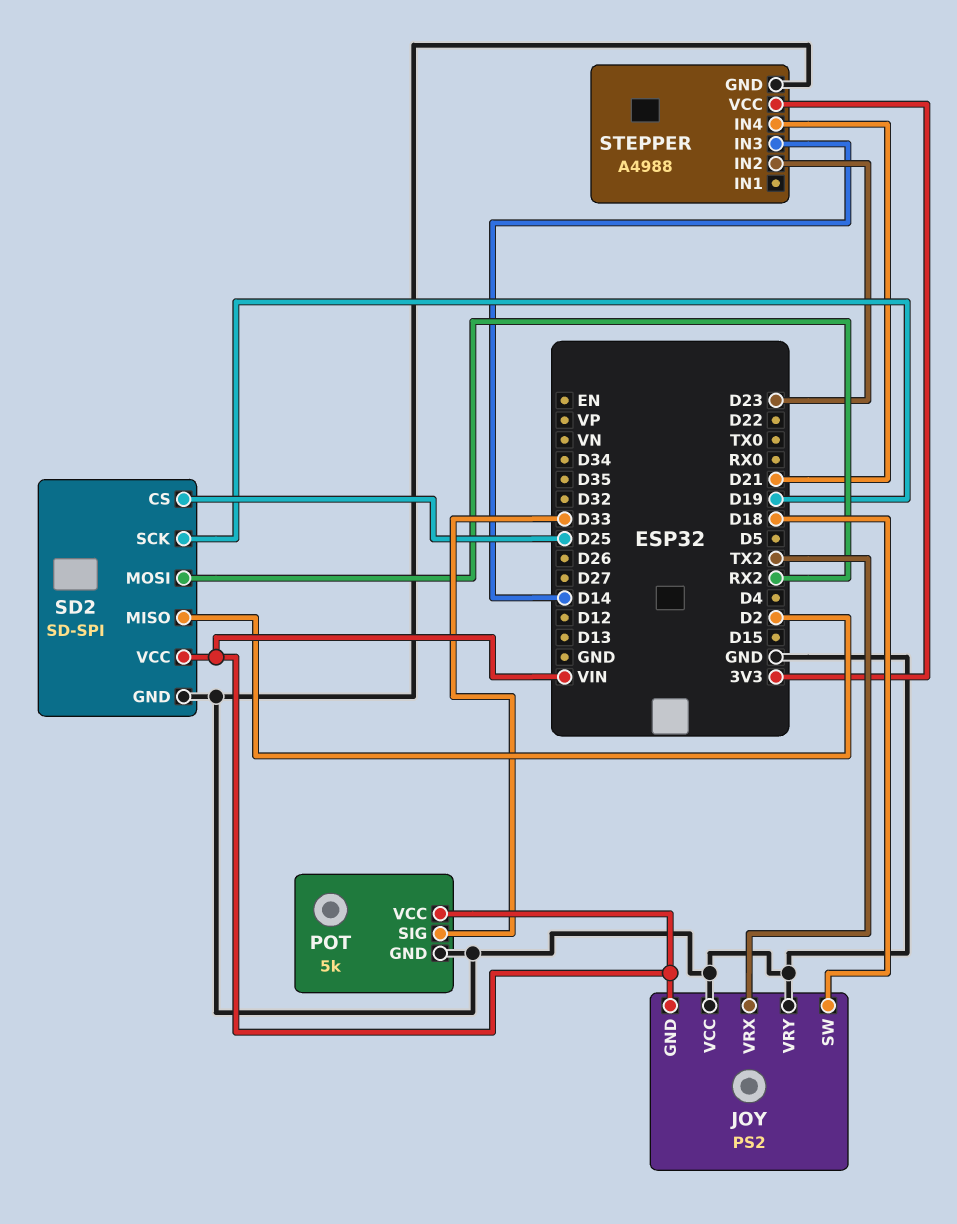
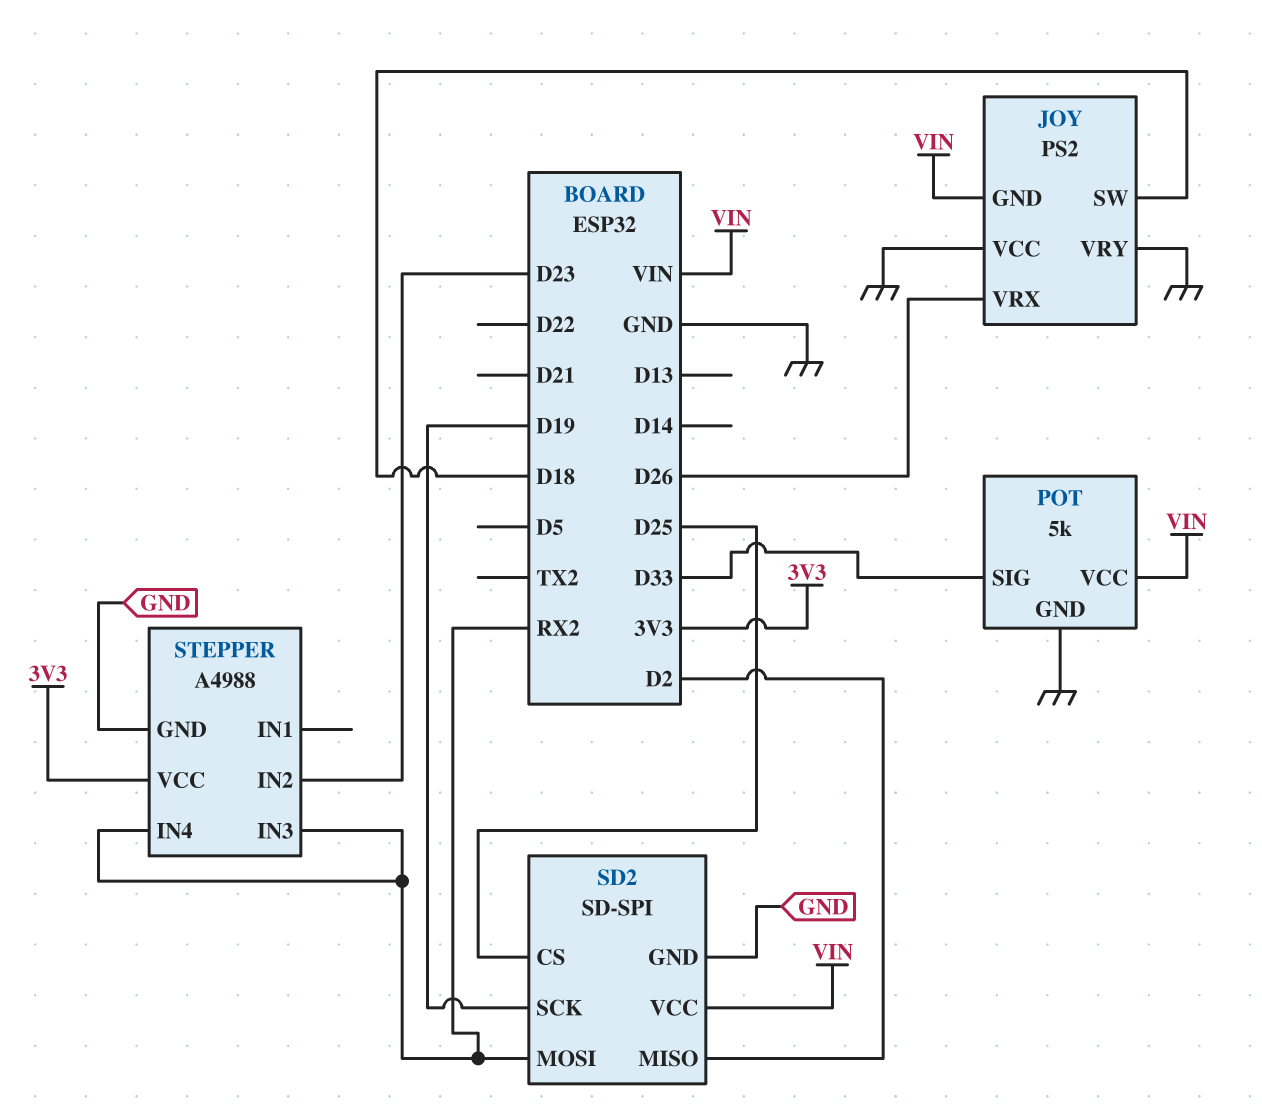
JOY pin VRX: TX2 -> D26
STEPPER pin IN3: D14 -> RX2
STEPPER pin IN4: D21 -> RX2

